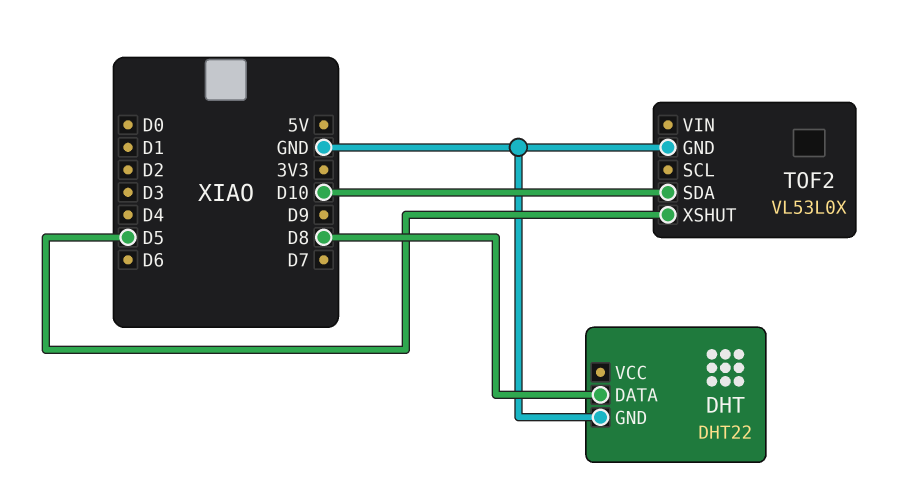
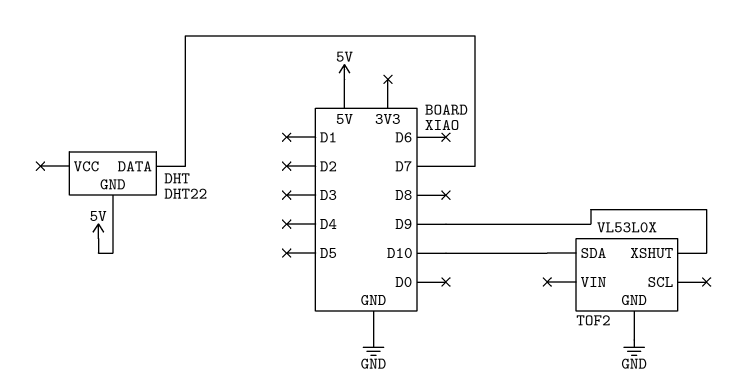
DHT pin DATA: D8 -> D7
DHT pin GND: GND -> 5V
TOF2 pin XSHUT: D5 -> D9

